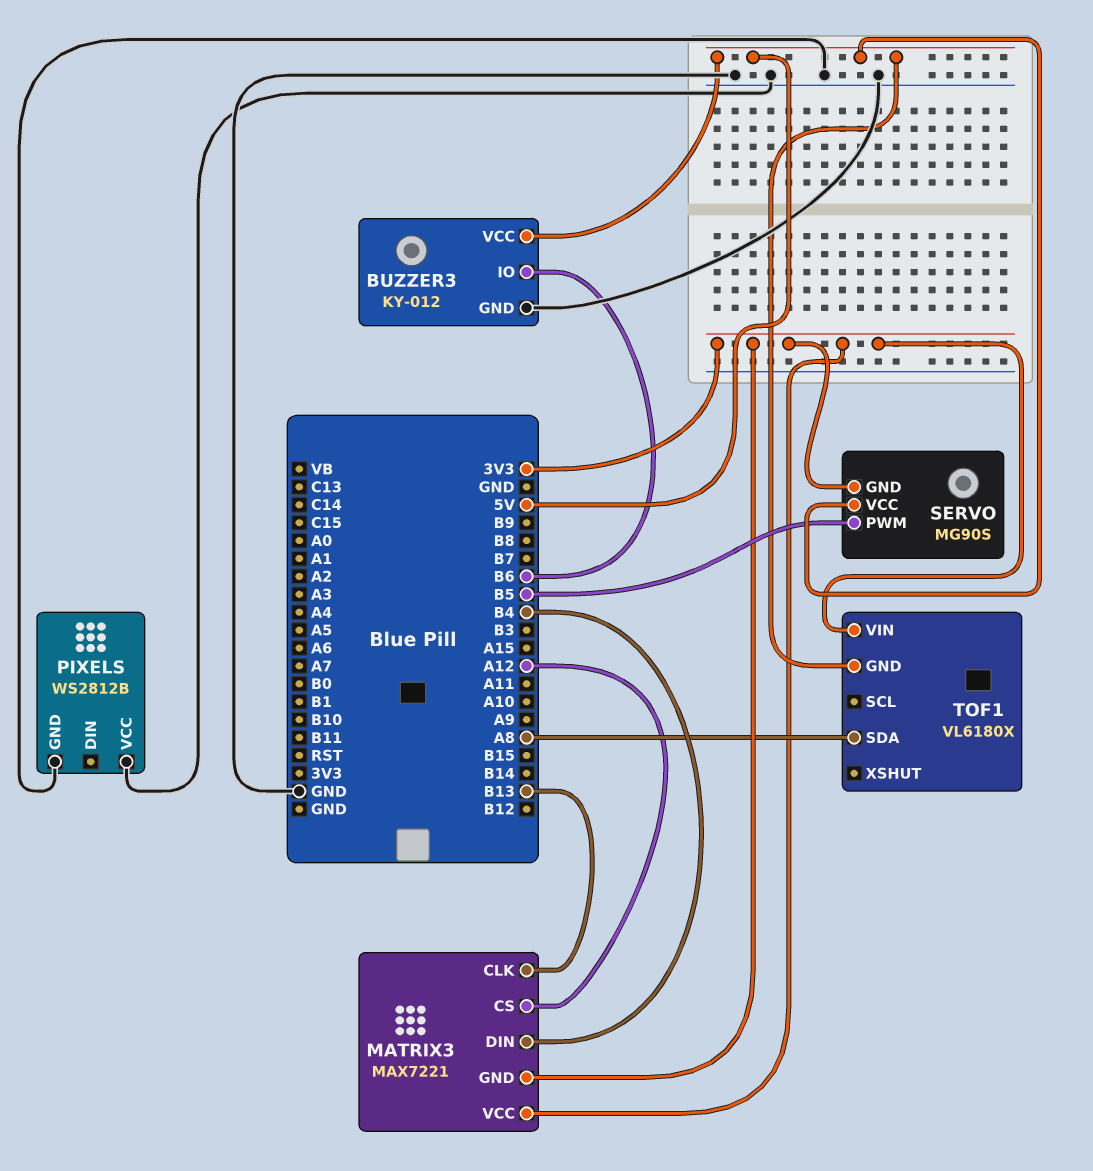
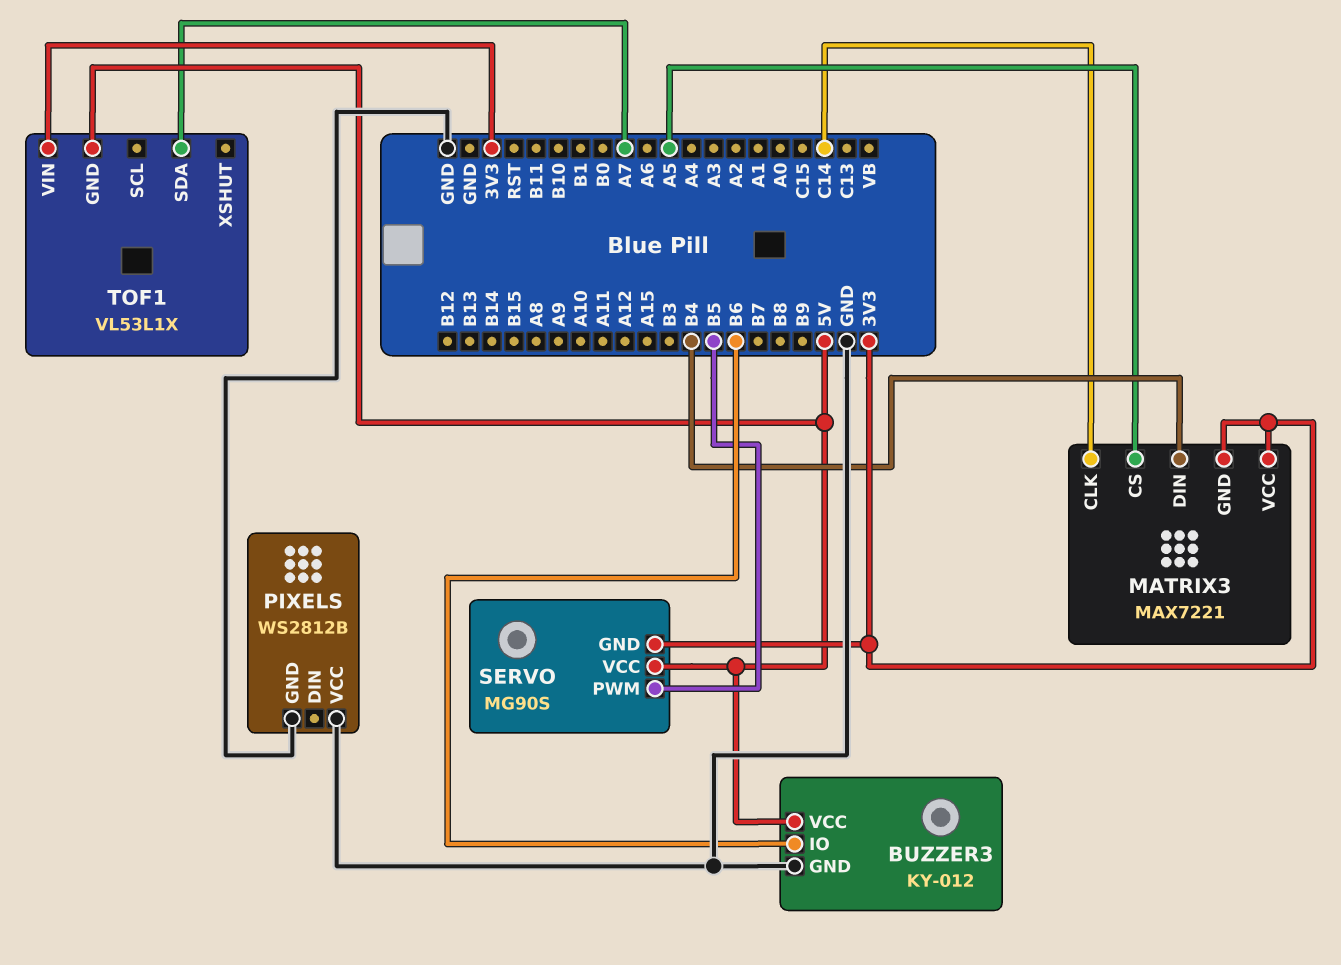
MATRIX3 pin CLK: B13 -> C14
MATRIX3 pin CS: A12 -> A5
TOF1: VL6180X -> VL53L1X
TOF1 pin SDA: A8 -> A7

